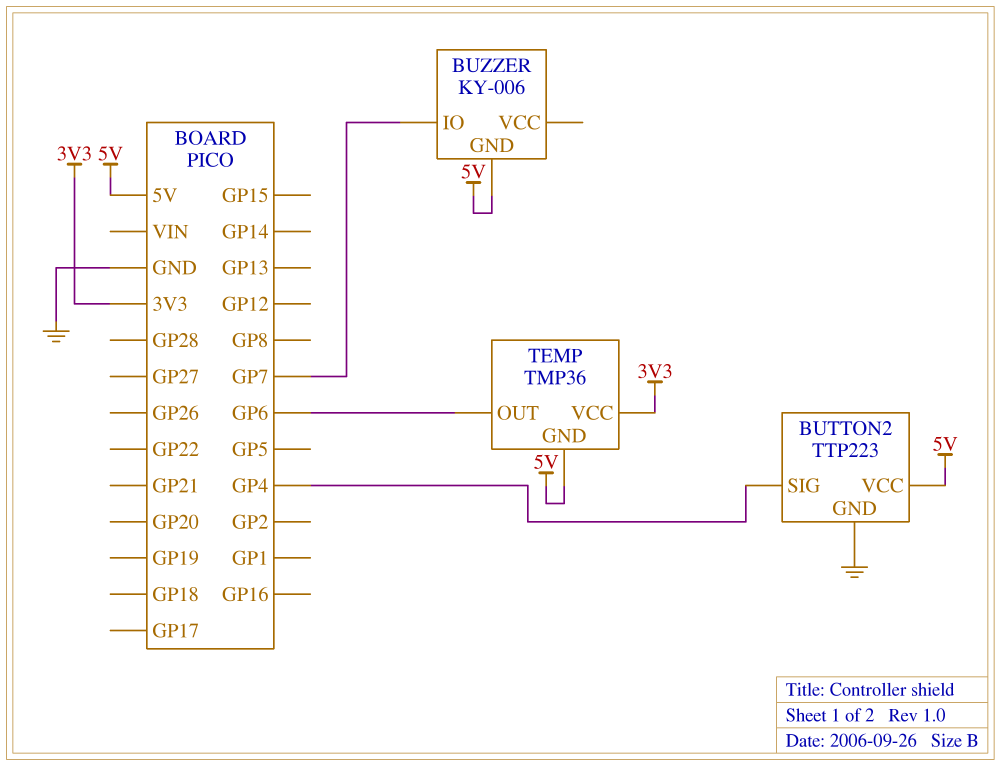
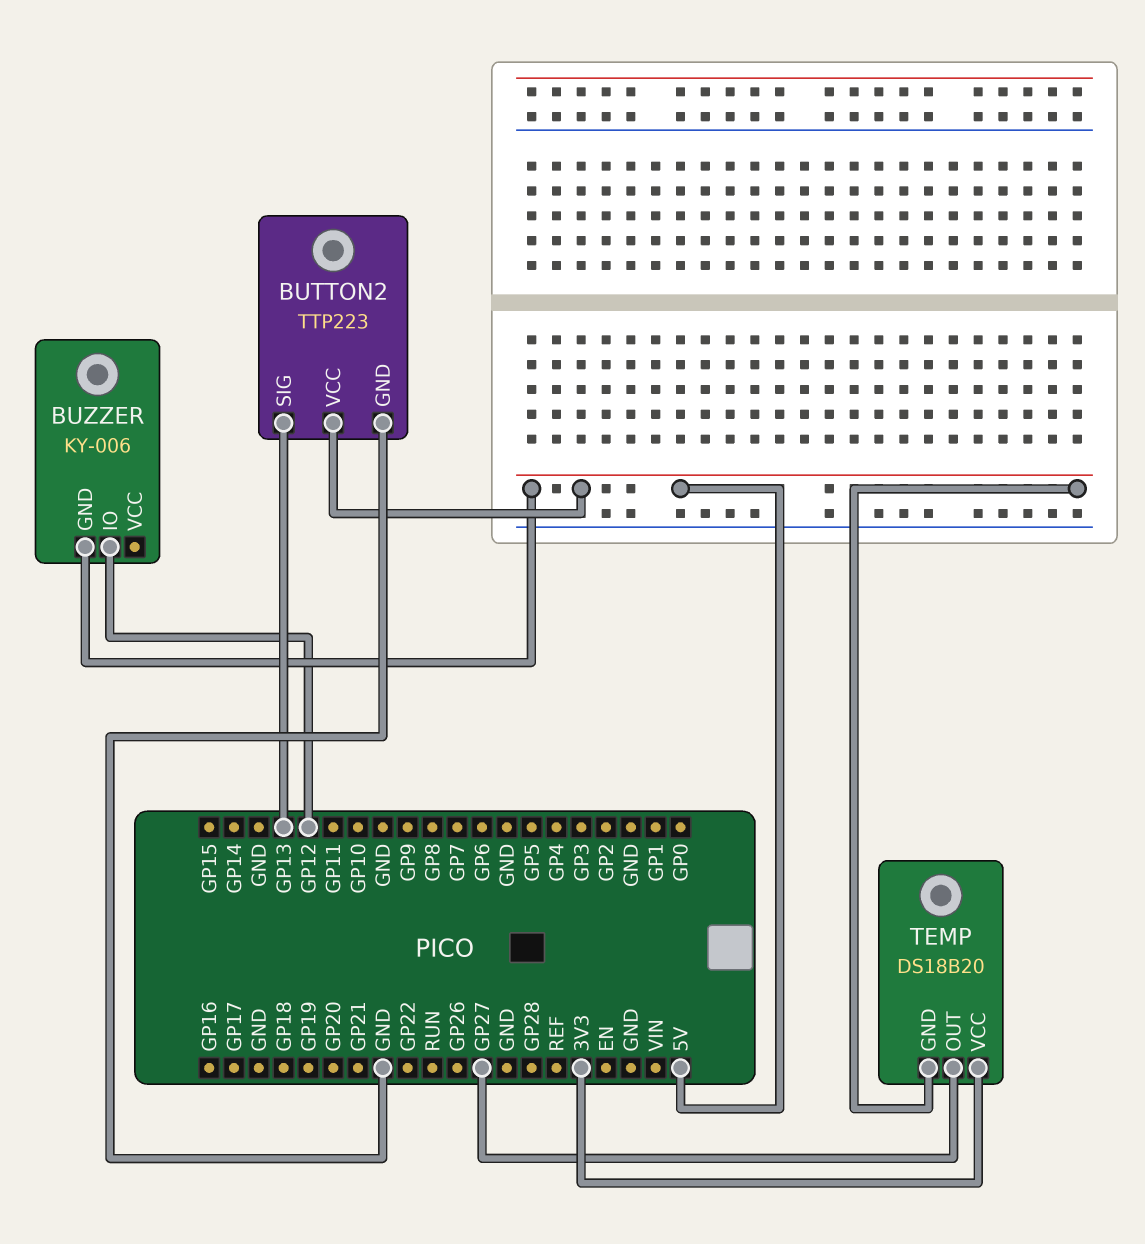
BUTTON2 pin SIG: GP4 -> GP13
BUZZER pin IO: GP7 -> GP12
TEMP: TMP36 -> DS18B20
TEMP pin OUT: GP6 -> GP27

